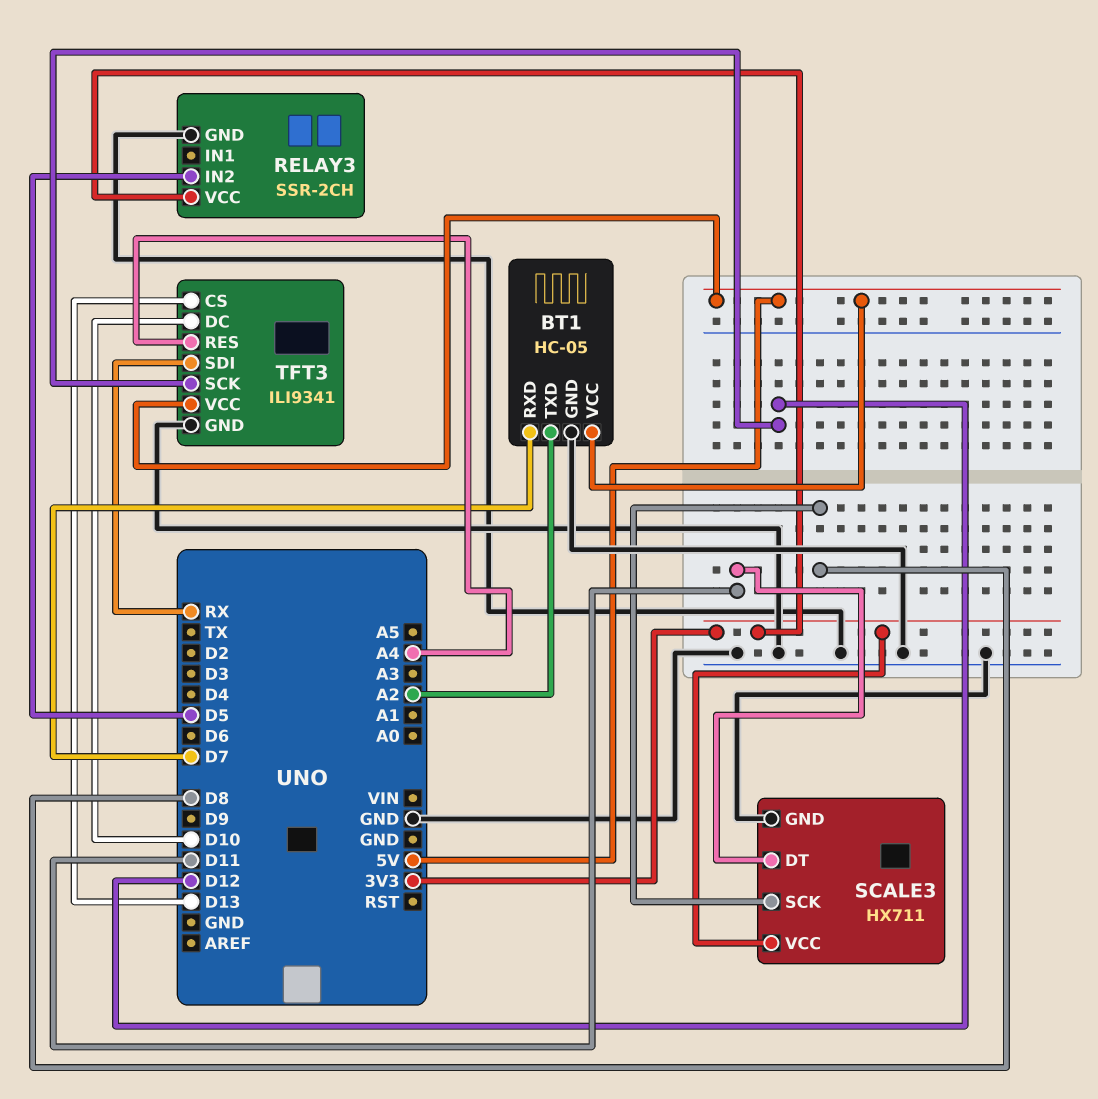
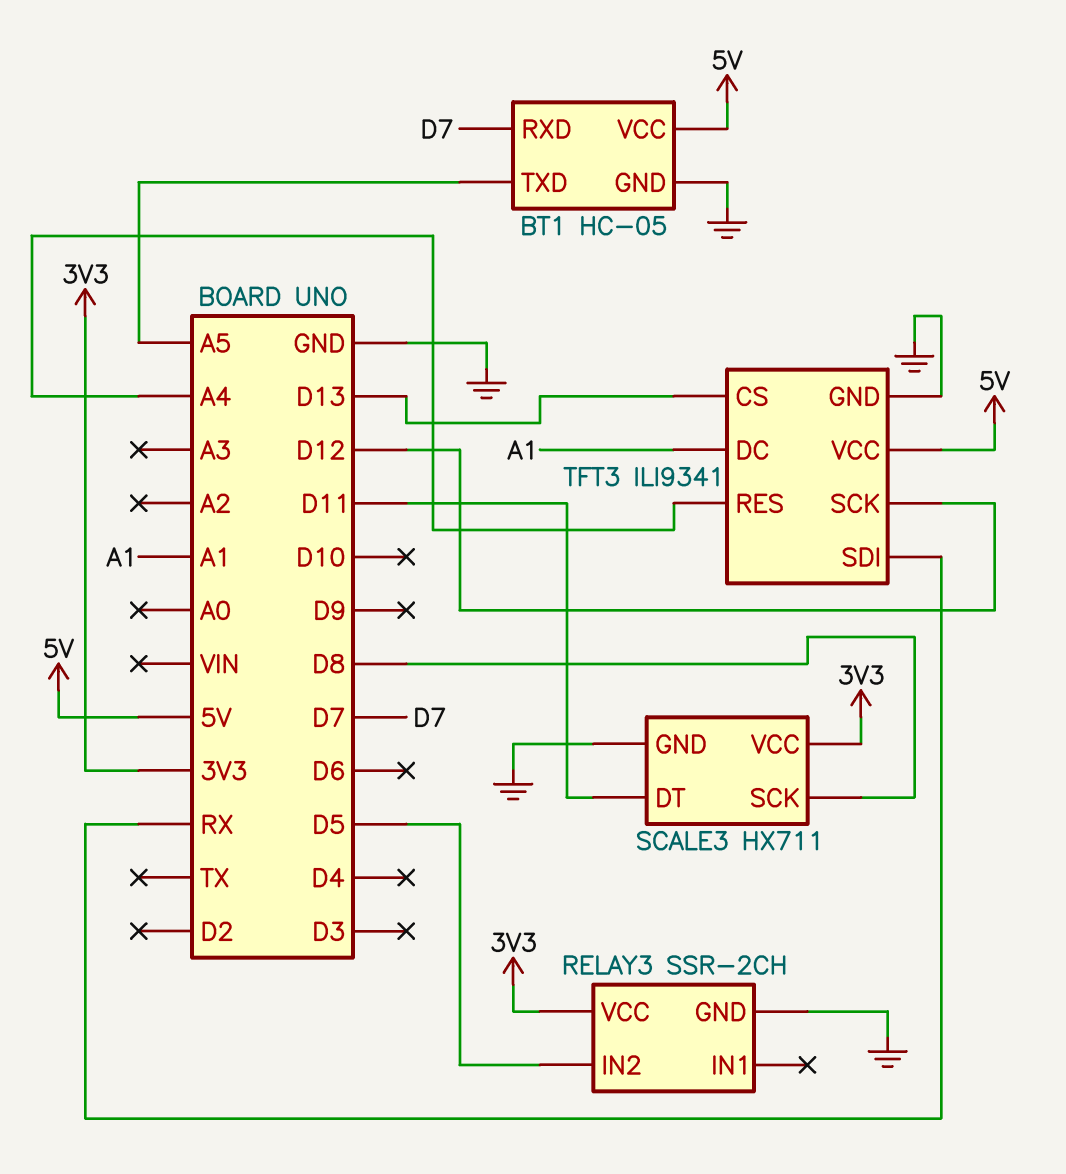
BT1 pin TXD: A2 -> A5
TFT3 pin DC: D10 -> A1

